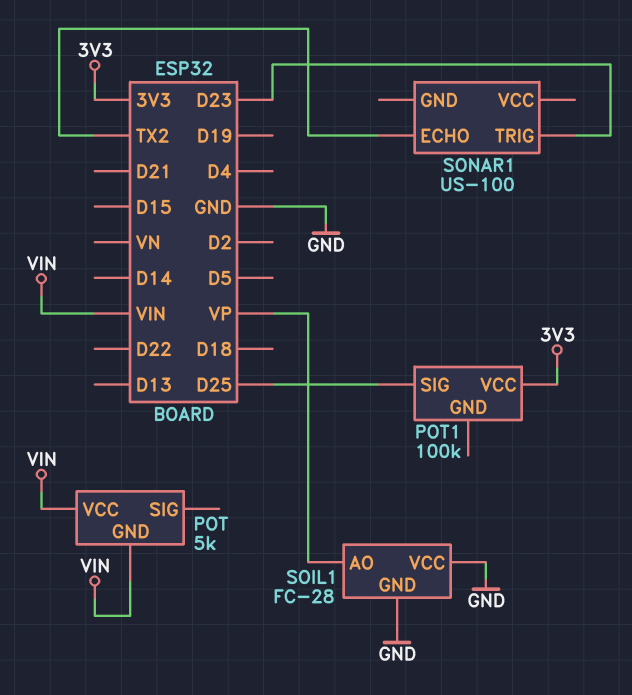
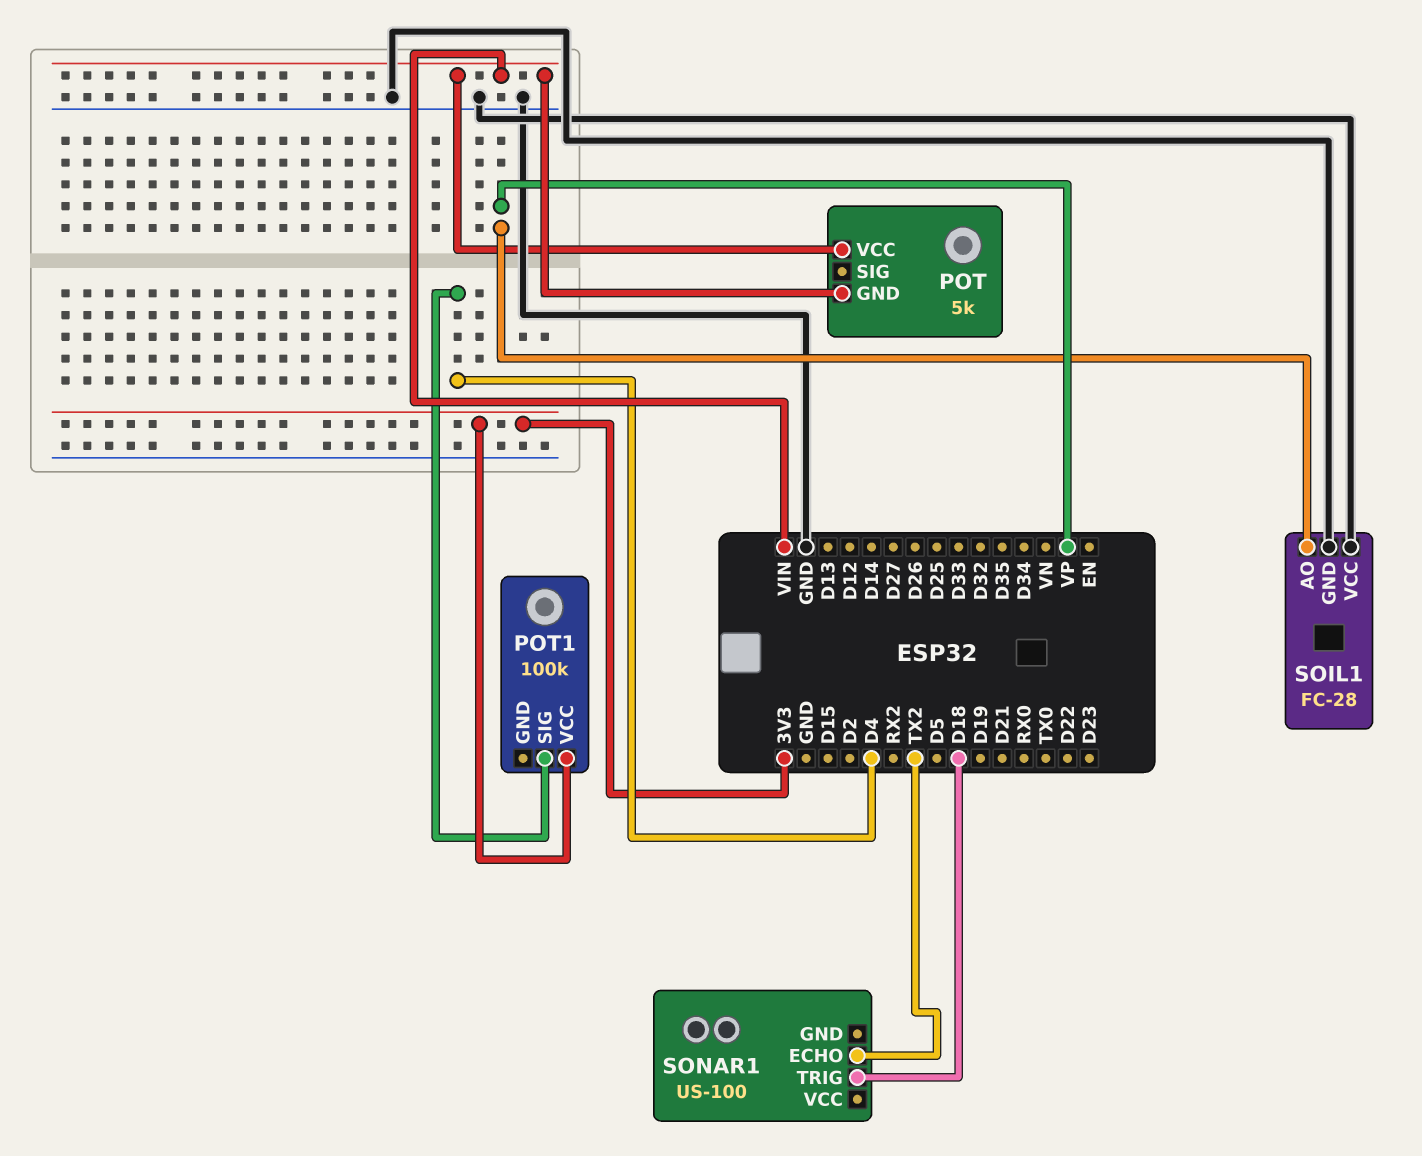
POT1 pin SIG: D25 -> D4
SONAR1 pin TRIG: D23 -> D18

